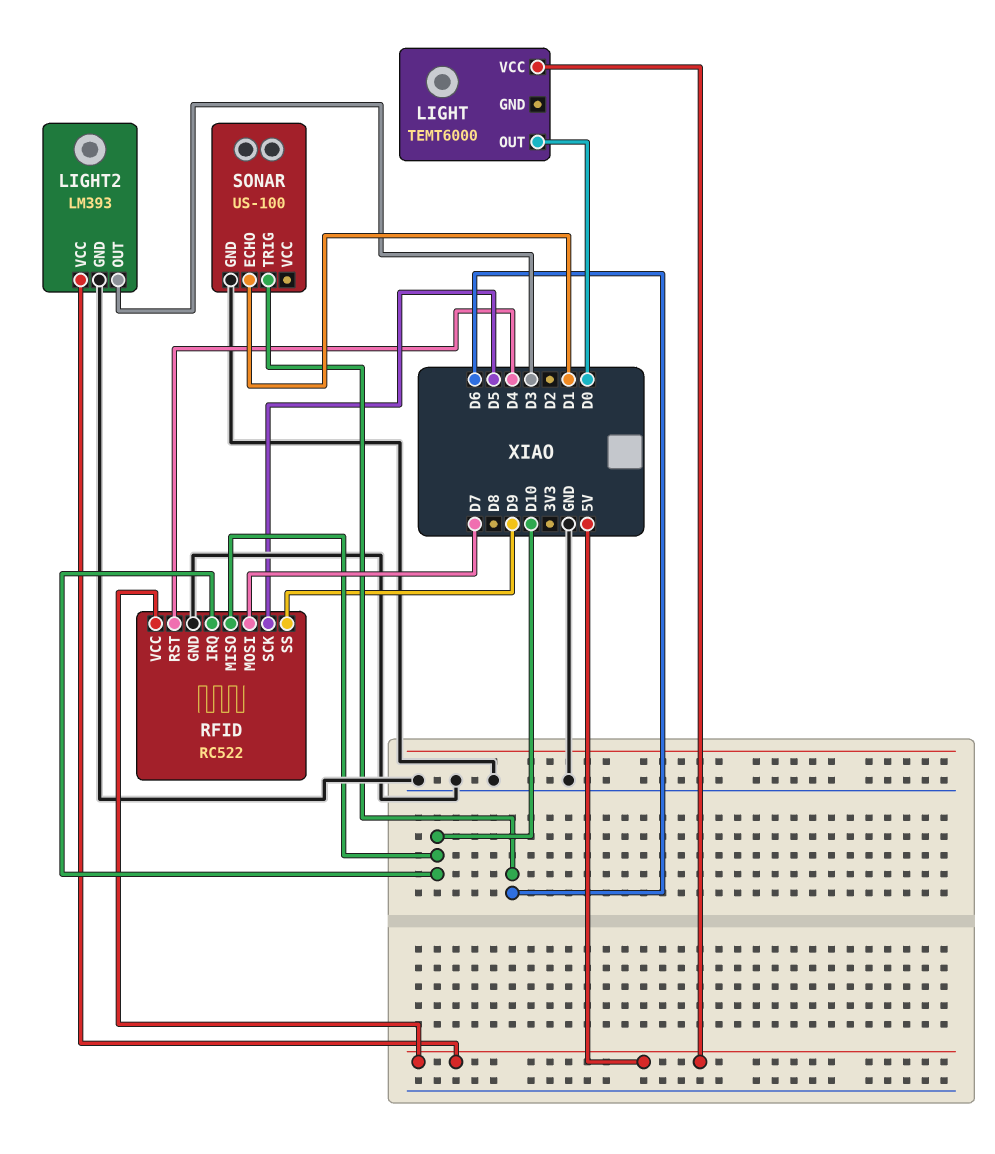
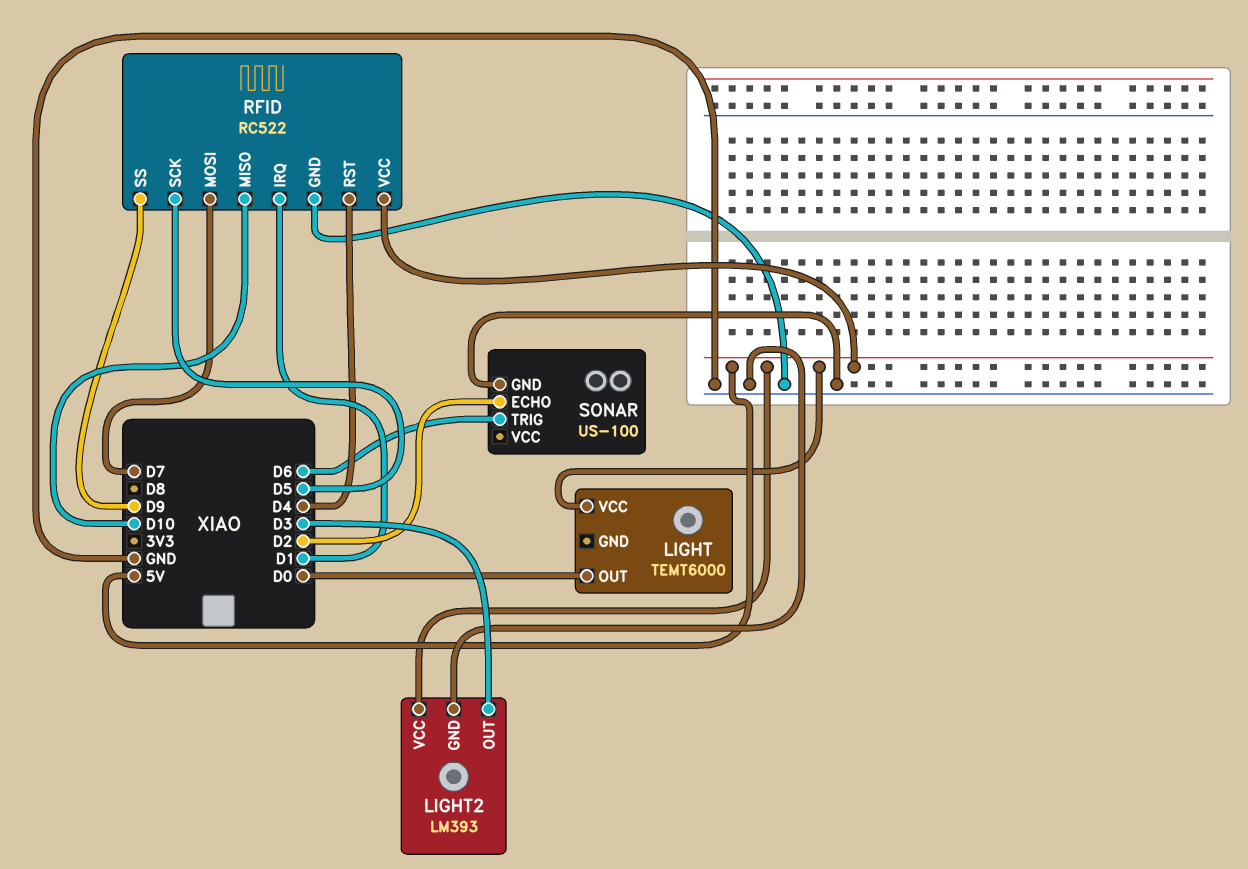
RFID pin IRQ: D10 -> D1
SONAR pin ECHO: D1 -> D2

